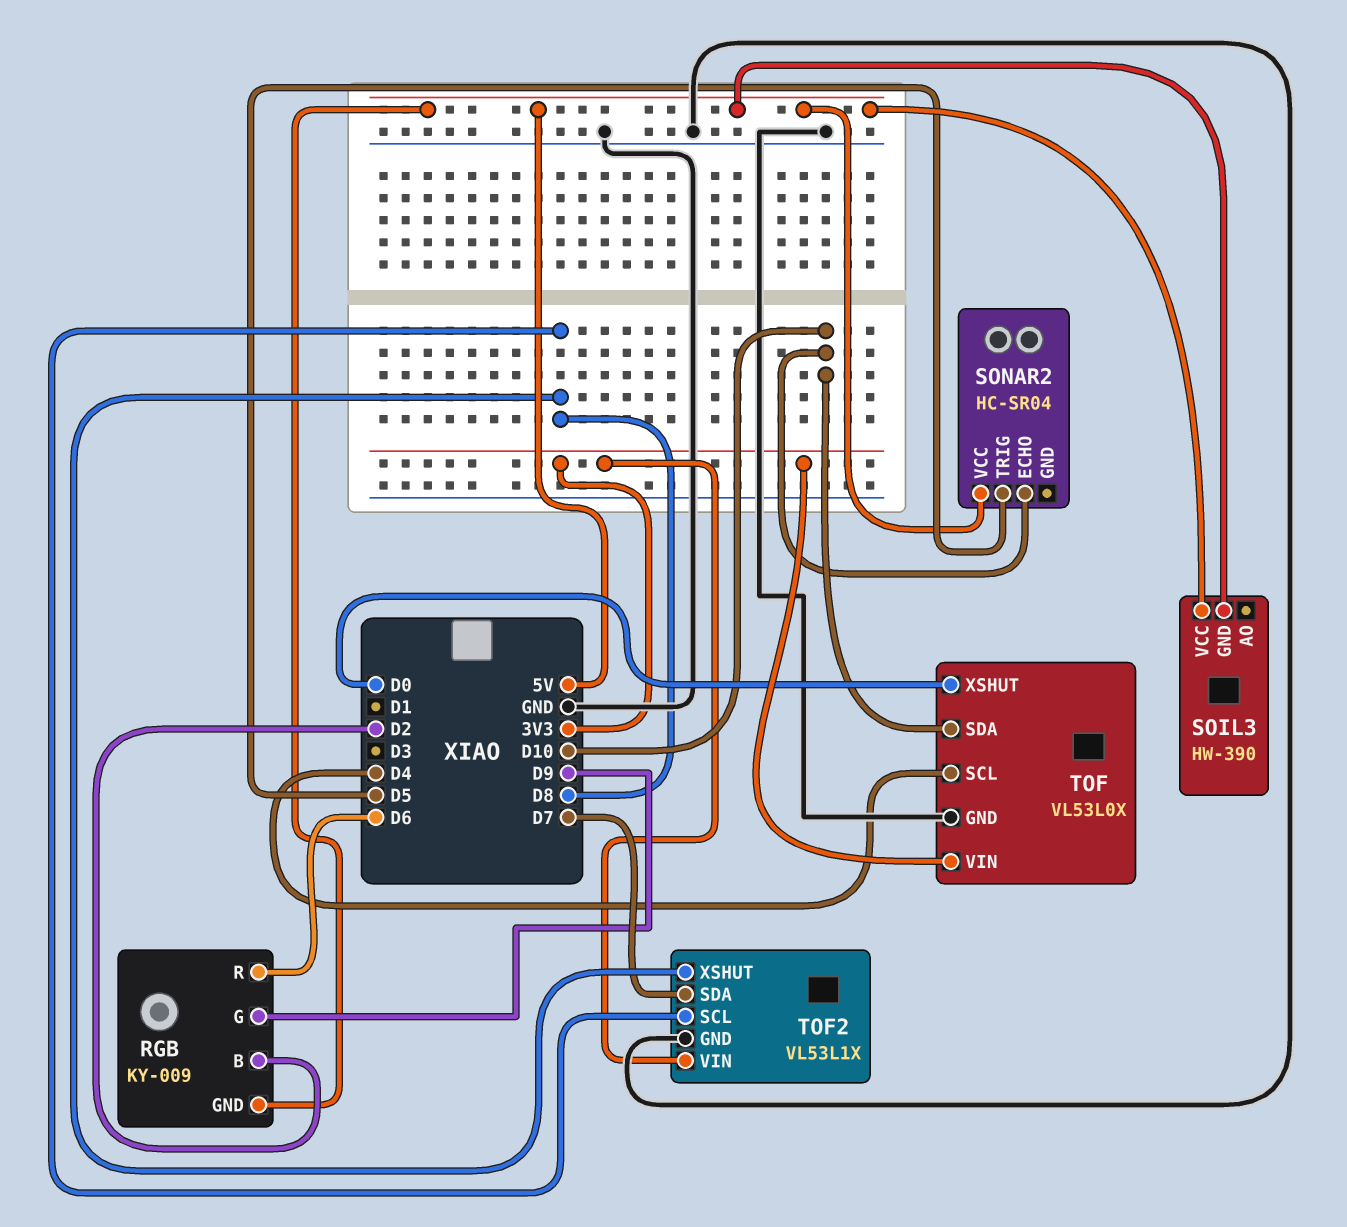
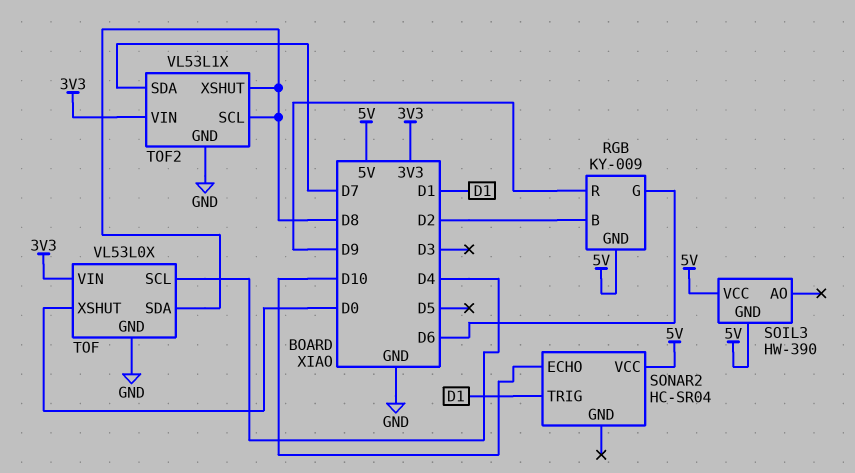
RGB pin G: D9 -> D6
RGB pin R: D6 -> D9
SONAR2 pin TRIG: D5 -> D1
TOF pin SDA: D10 -> D8

